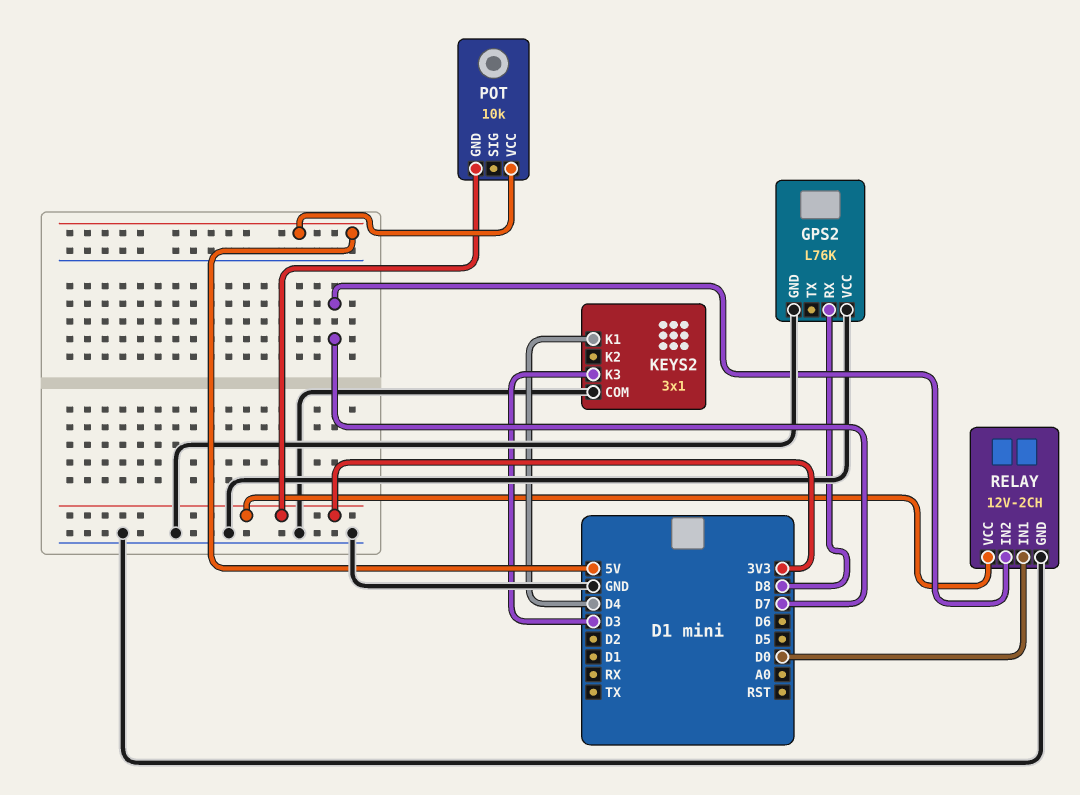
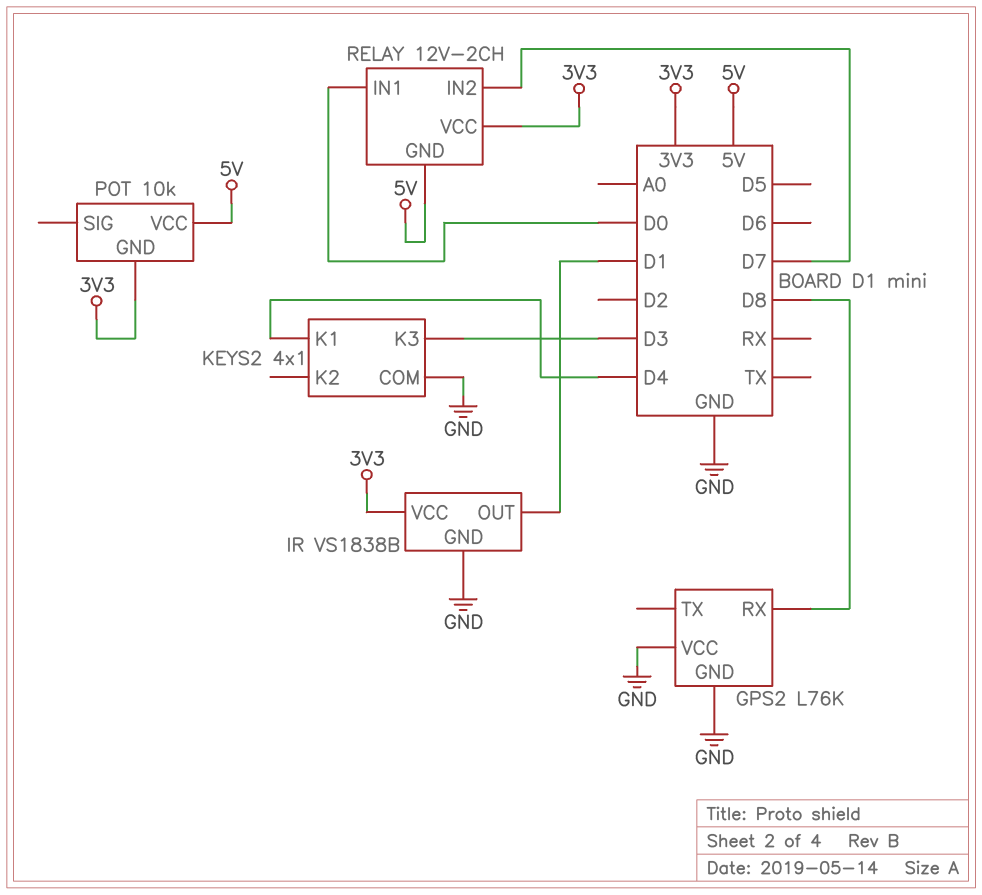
IR: none -> VS1838B
IR pin GND: none -> GND
IR pin OUT: none -> D1
IR pin VCC: none -> 3V3
KEYS2: 3x1 -> 4x1
RELAY pin GND: GND -> 5V

